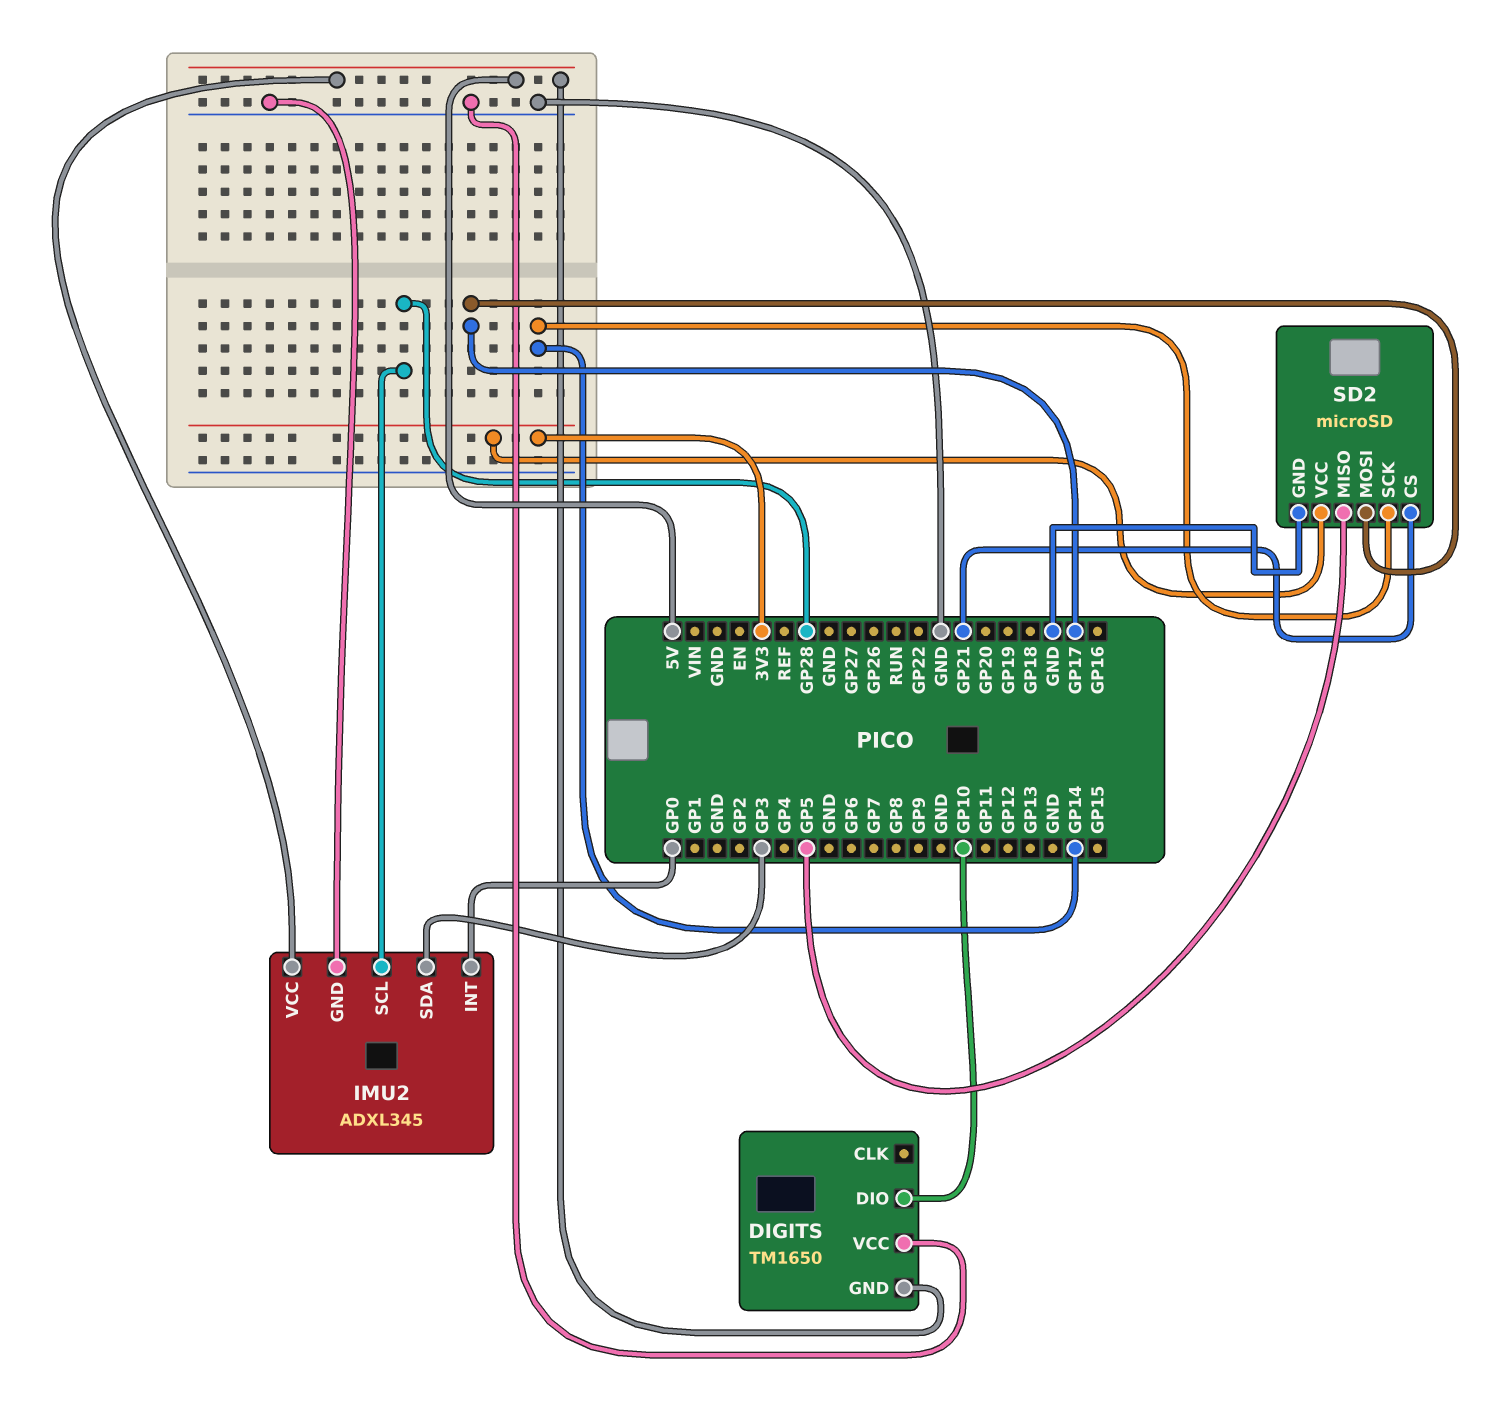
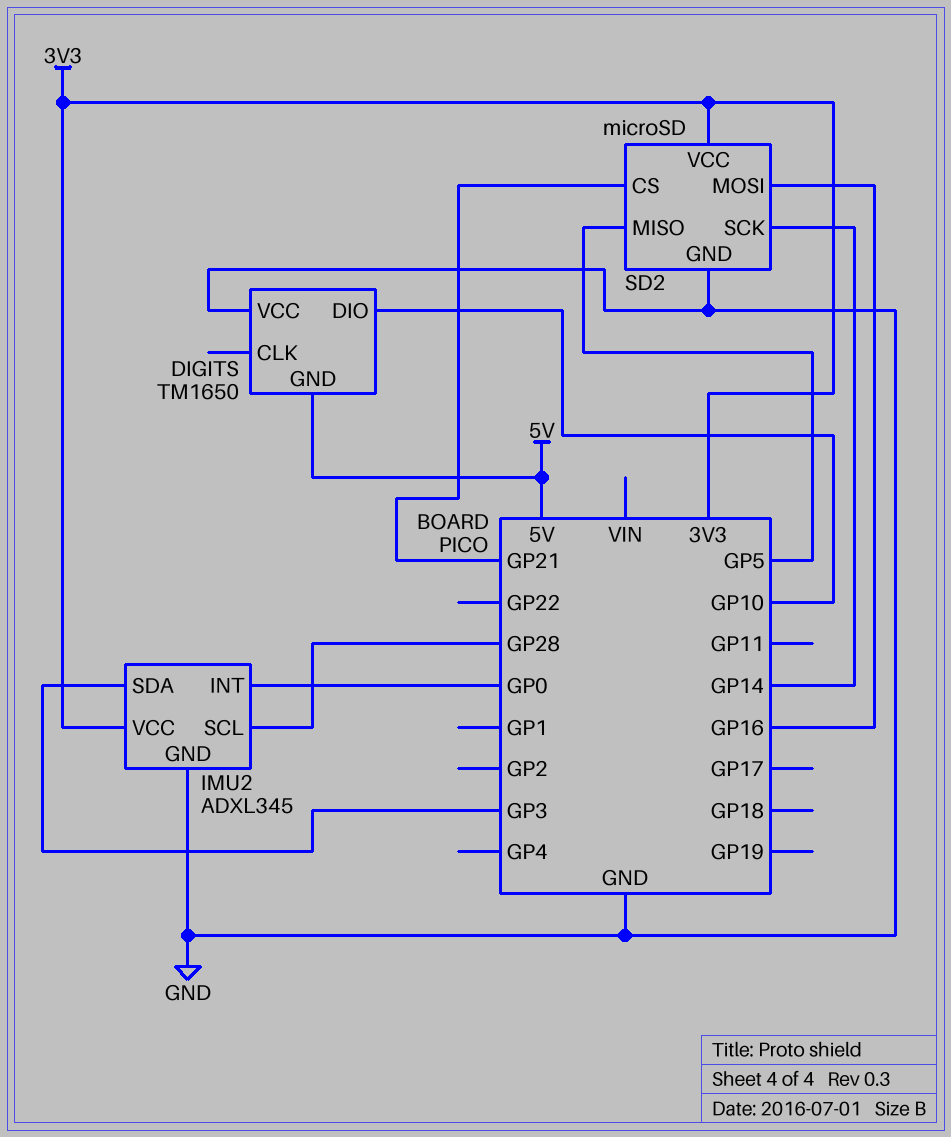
IMU2 pin VCC: 5V -> 3V3
SD2 pin MOSI: GP17 -> GP16

